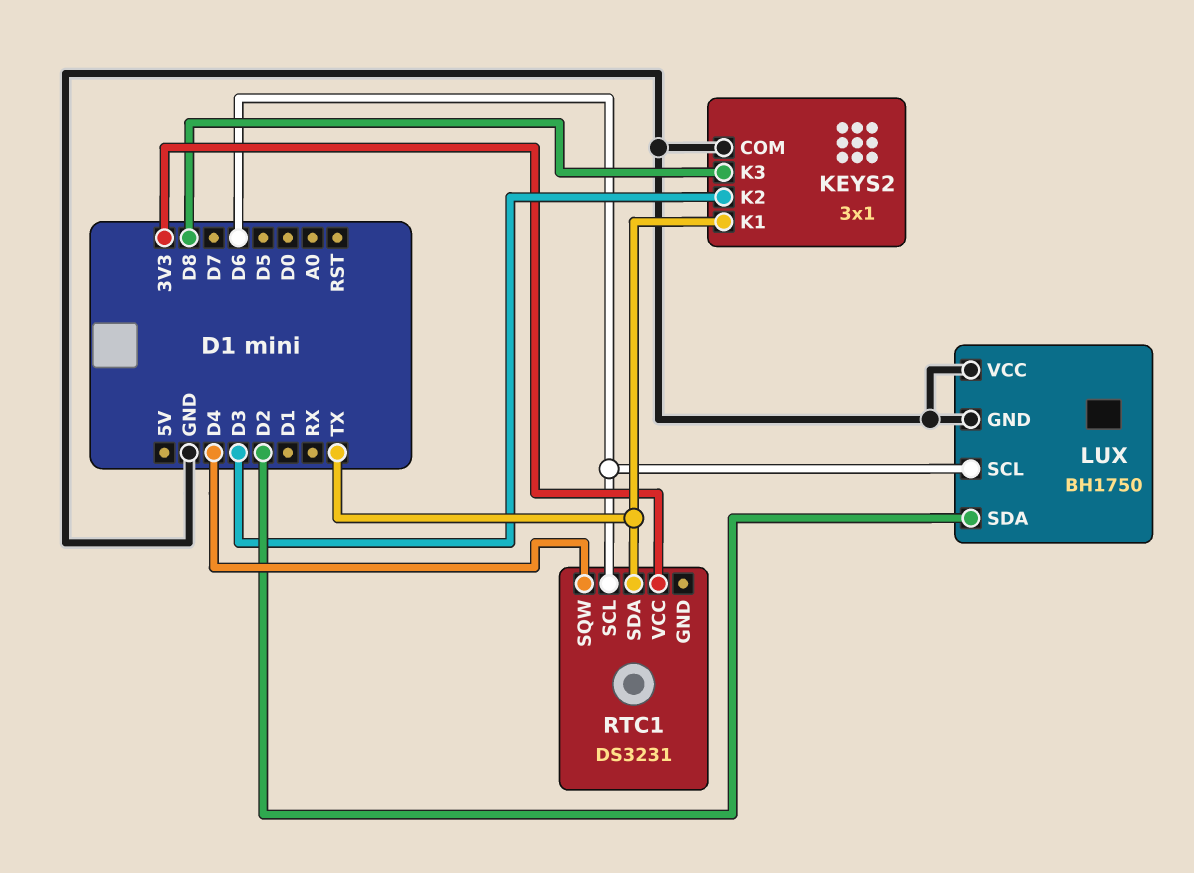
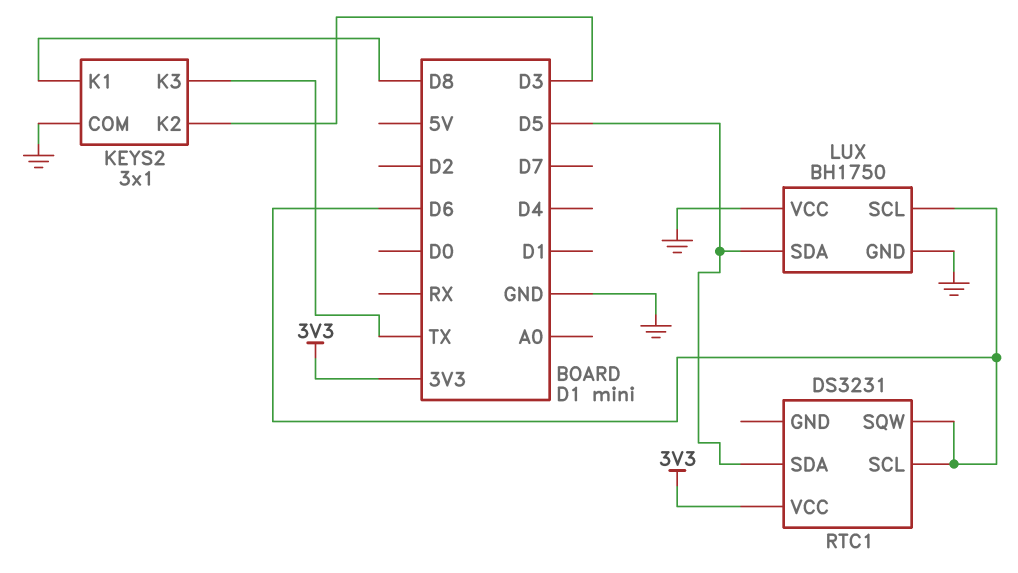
KEYS2 pin K1: TX -> D8
KEYS2 pin K3: D8 -> TX
LUX pin SDA: D2 -> D5
RTC1 pin SDA: TX -> D5
RTC1 pin SQW: D4 -> D6

